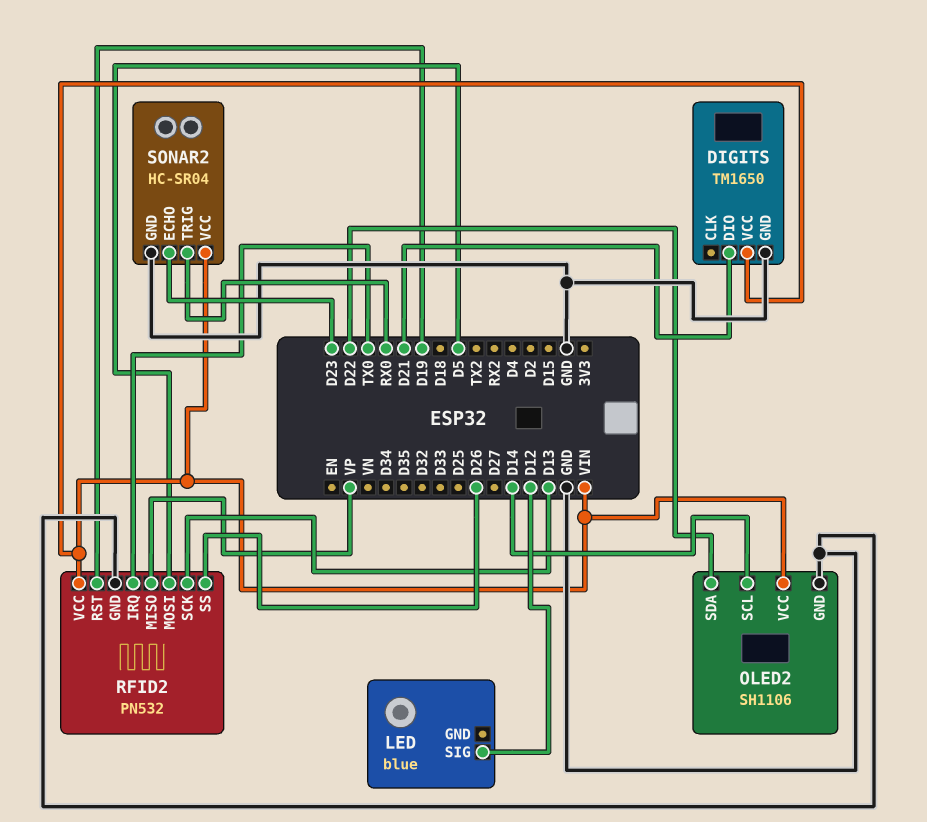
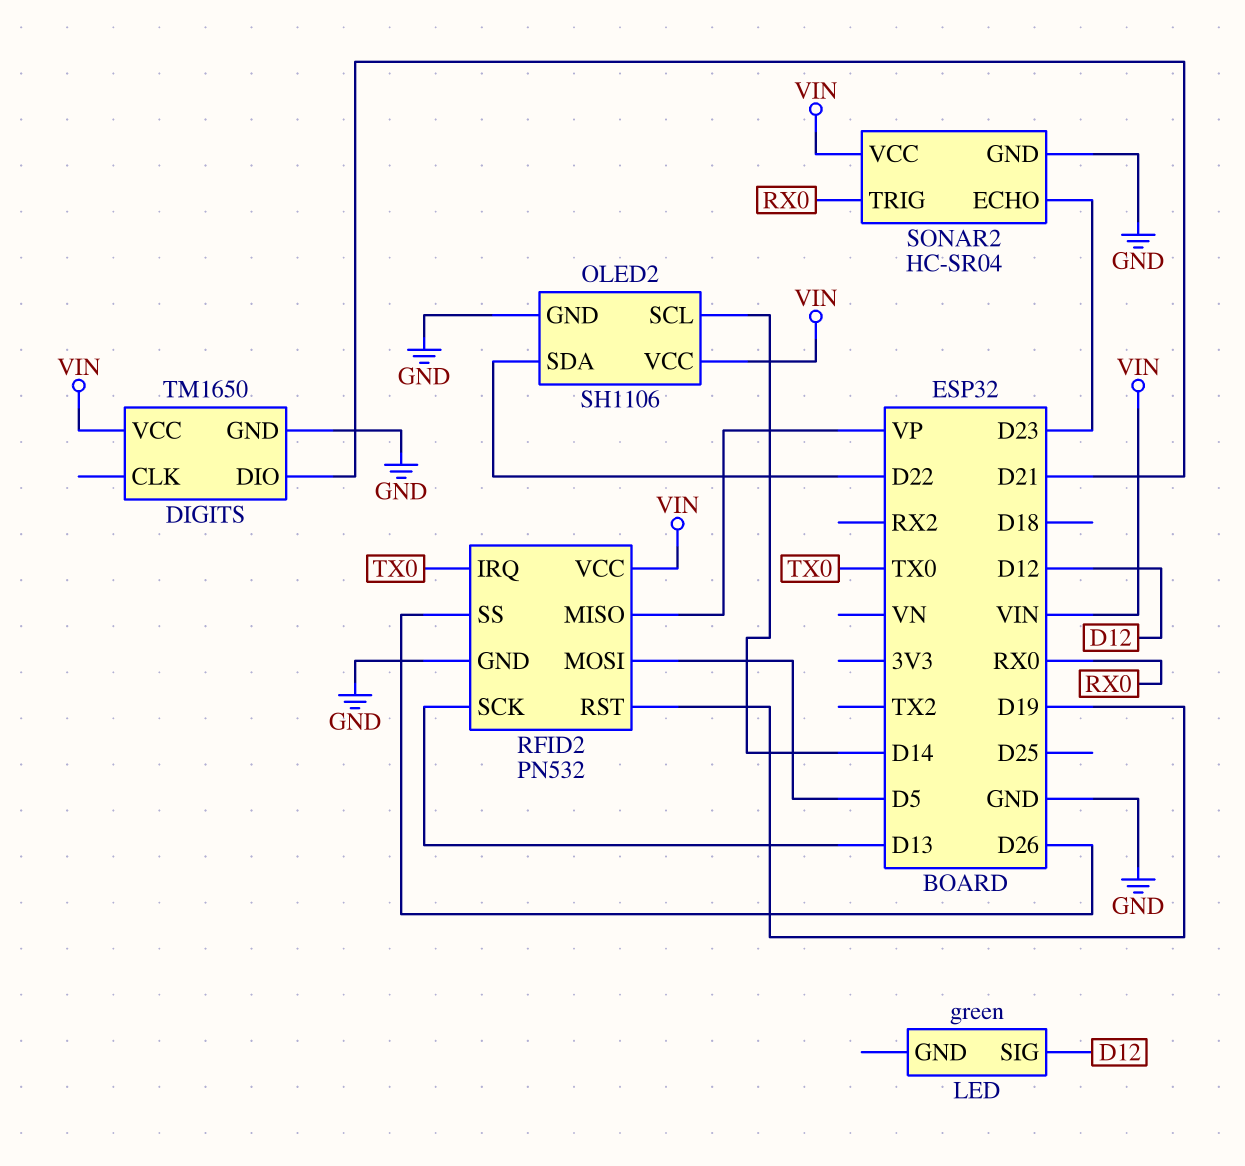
LED: blue -> green

